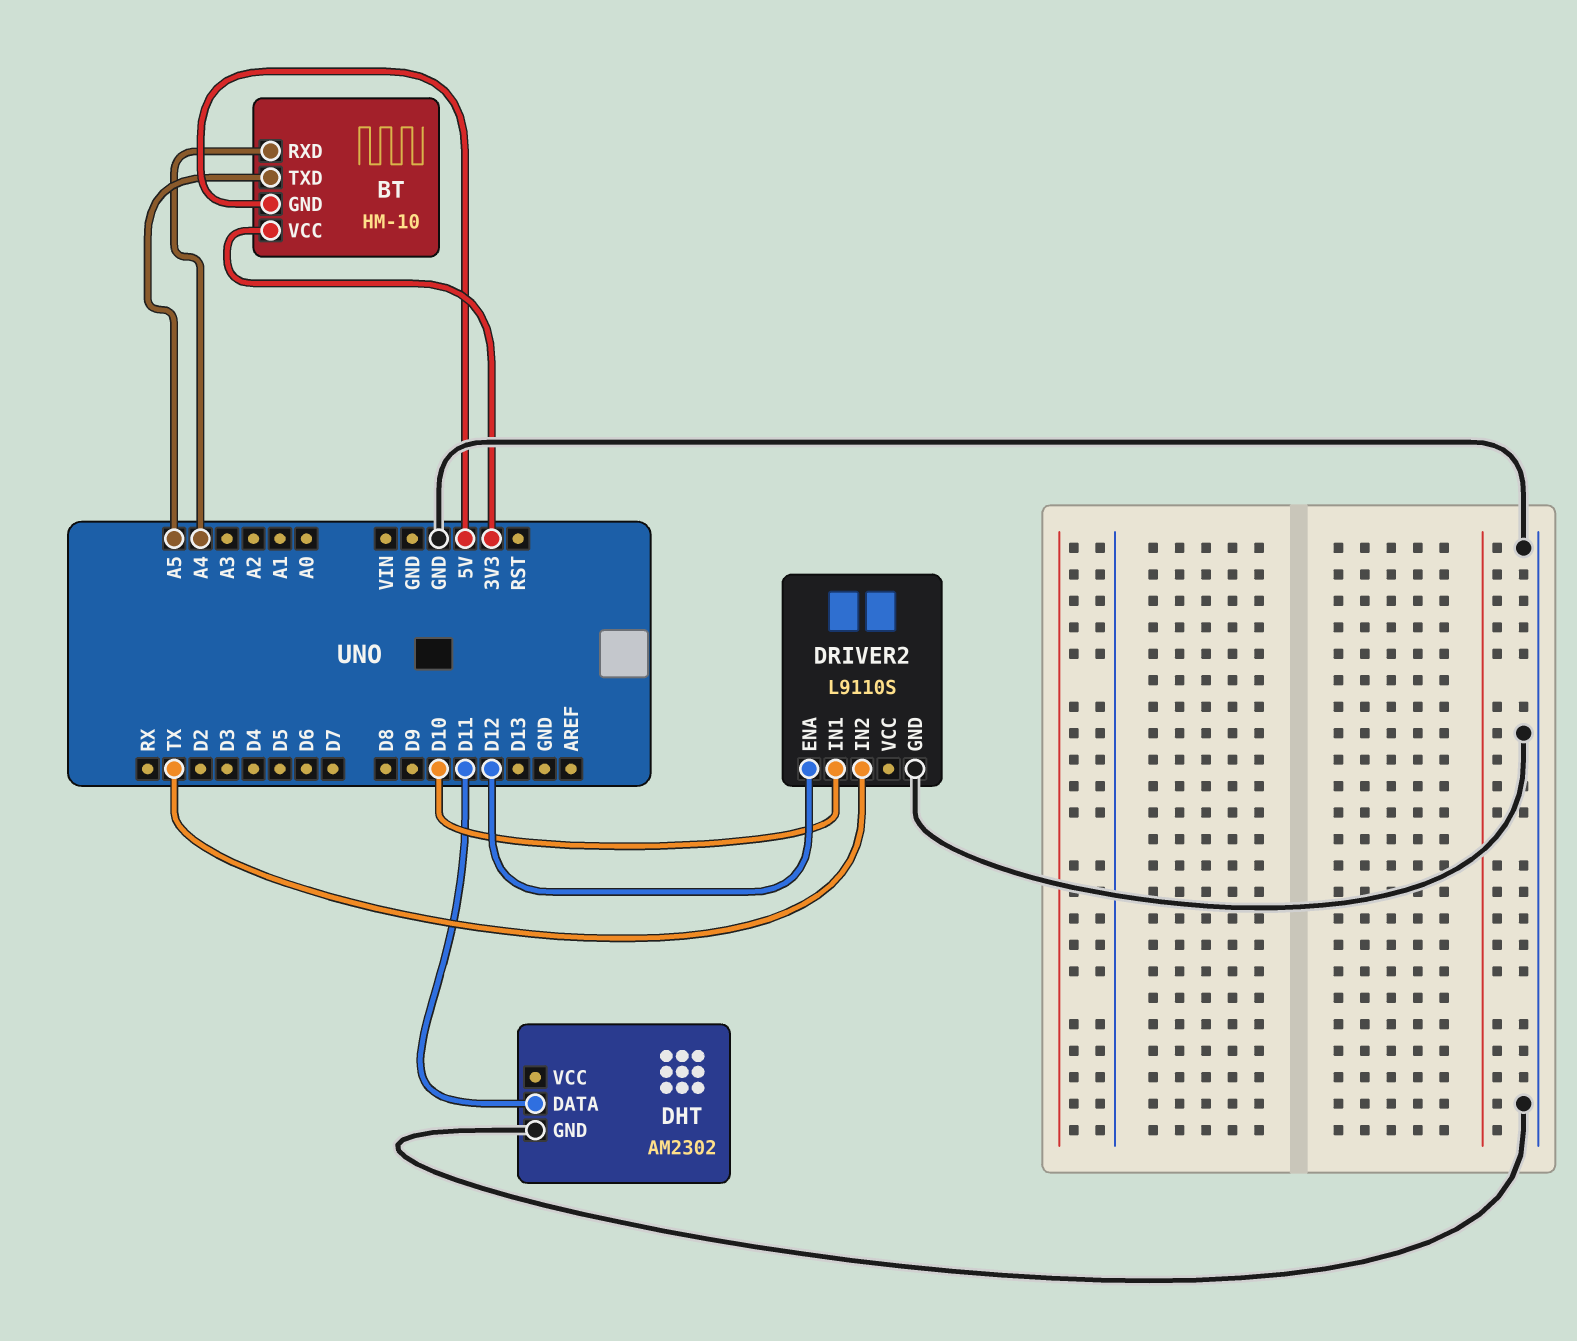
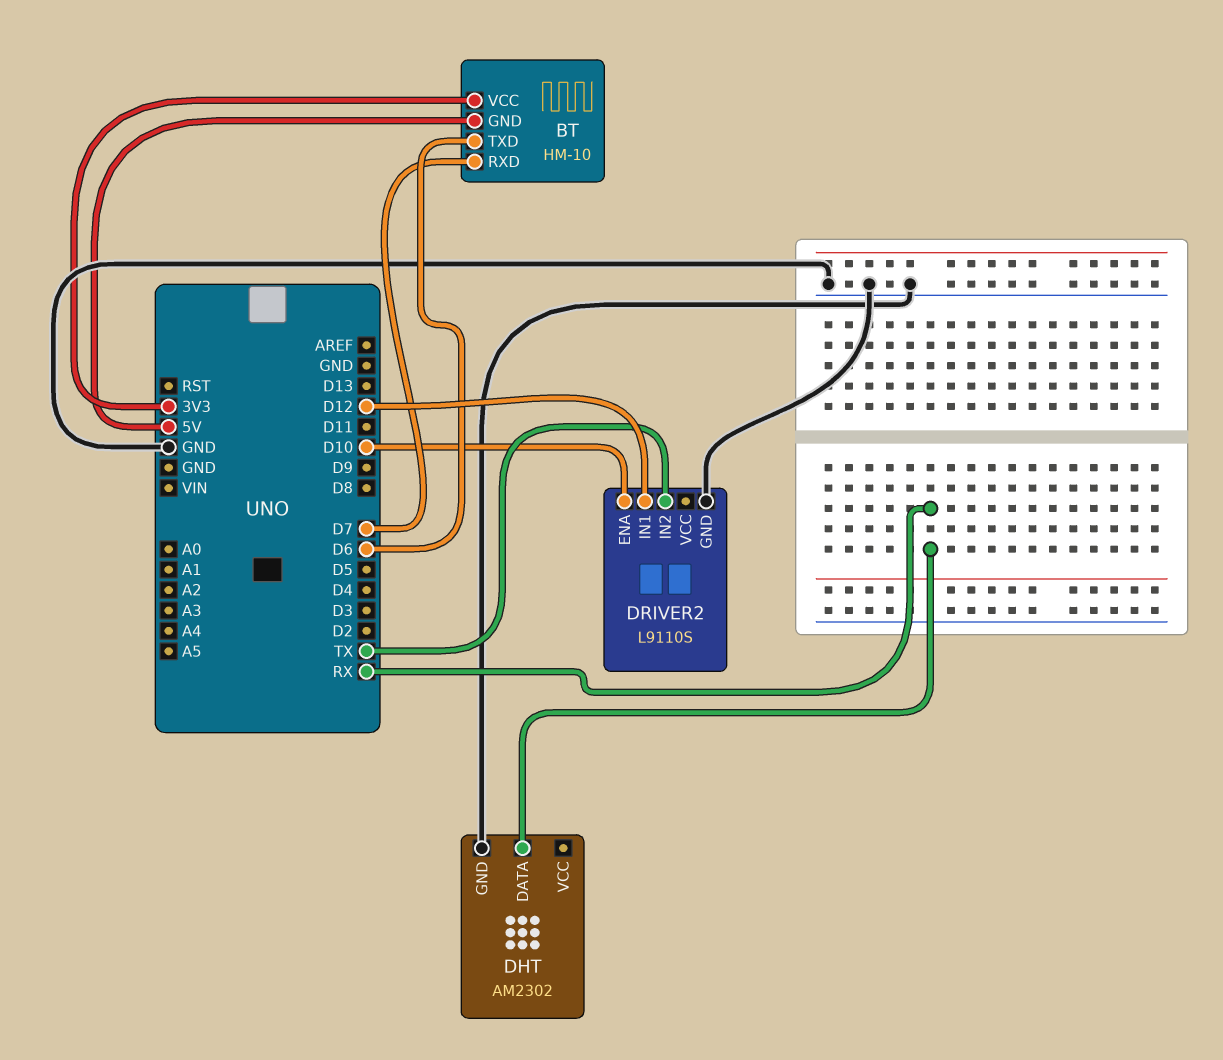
BT pin RXD: A4 -> D7
BT pin TXD: A5 -> D6
DHT pin DATA: D11 -> RX
DRIVER2 pin ENA: D12 -> D10
DRIVER2 pin IN1: D10 -> D12

